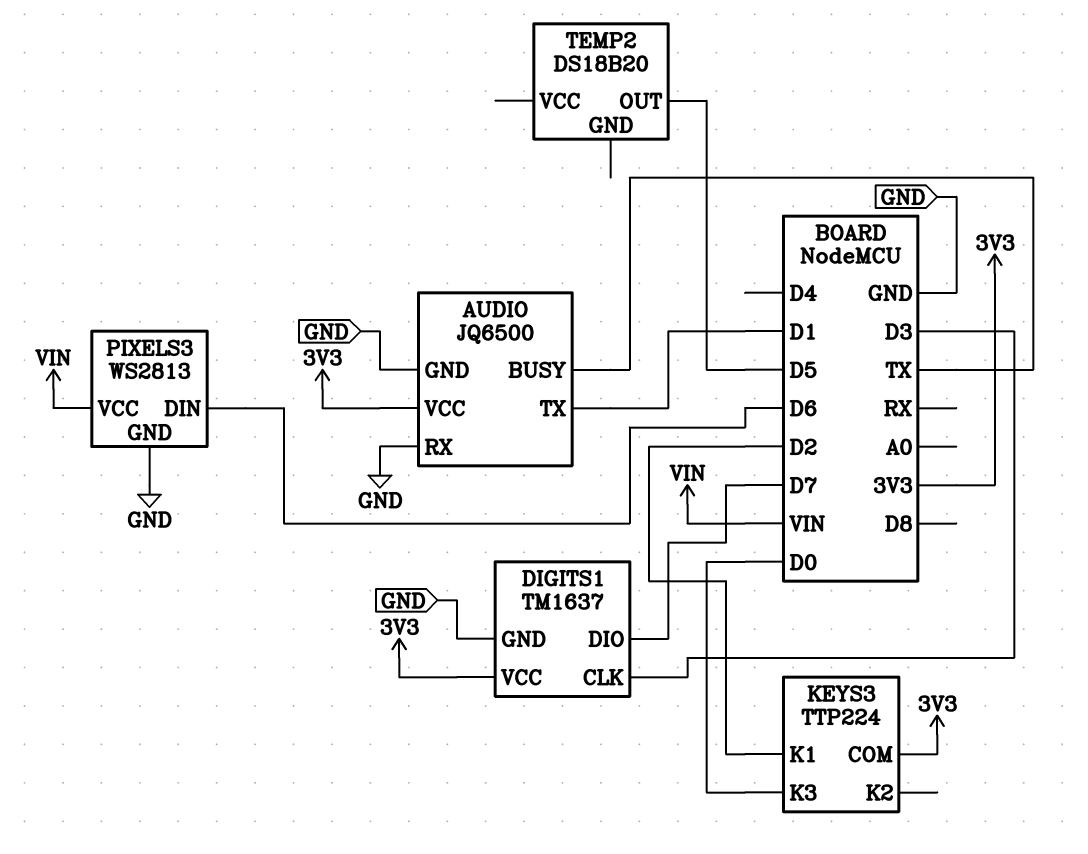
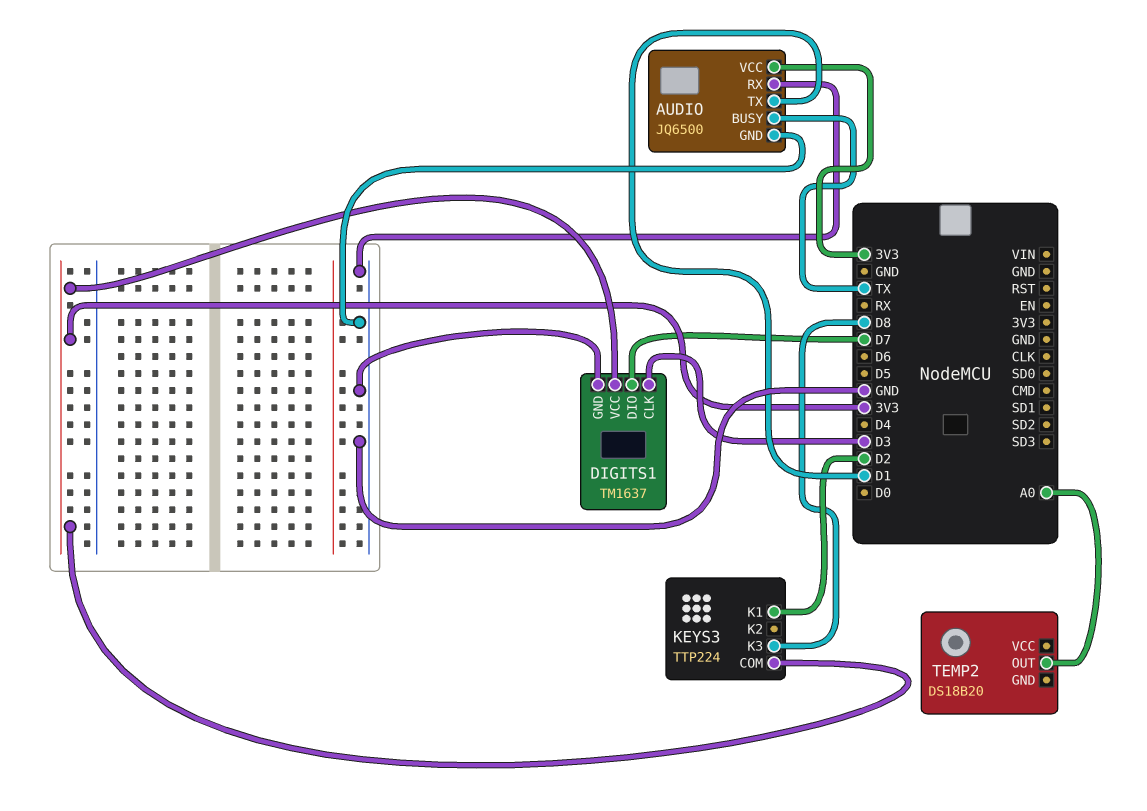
KEYS3 pin K3: D0 -> D8
PIXELS3: WS2813 -> none
PIXELS3 pin DIN: D6 -> none
PIXELS3 pin GND: GND -> none
PIXELS3 pin VCC: VIN -> none
TEMP2 pin OUT: D5 -> A0

